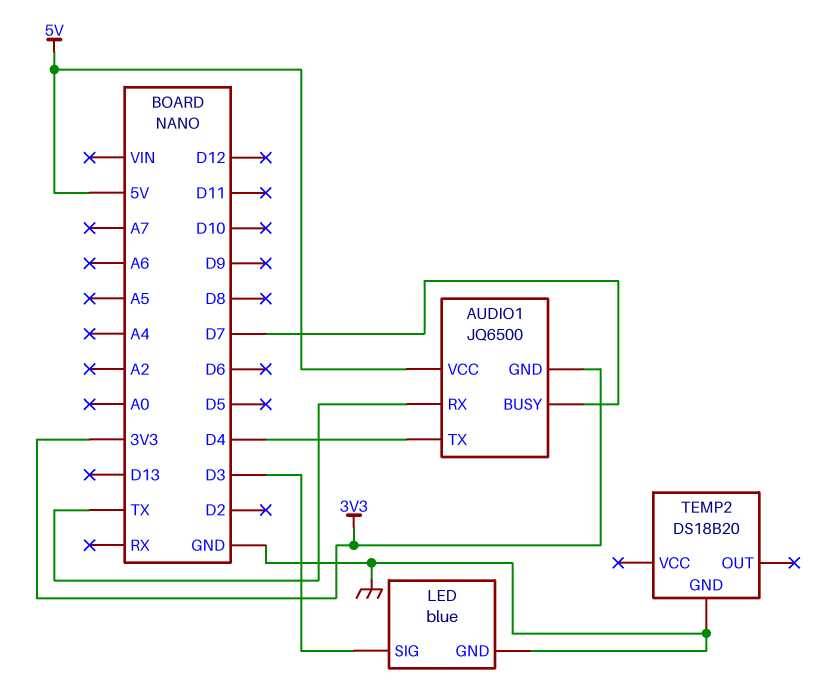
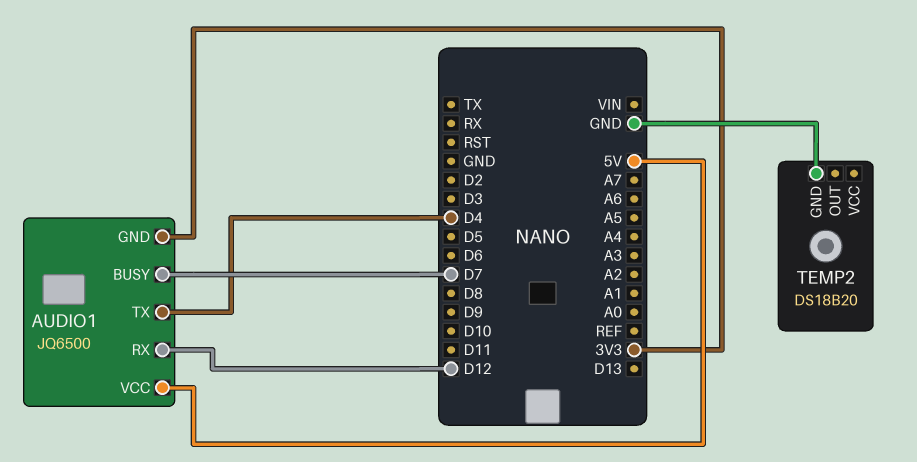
AUDIO1 pin RX: TX -> D12
LED: blue -> none
LED pin GND: GND -> none
LED pin SIG: D3 -> none

